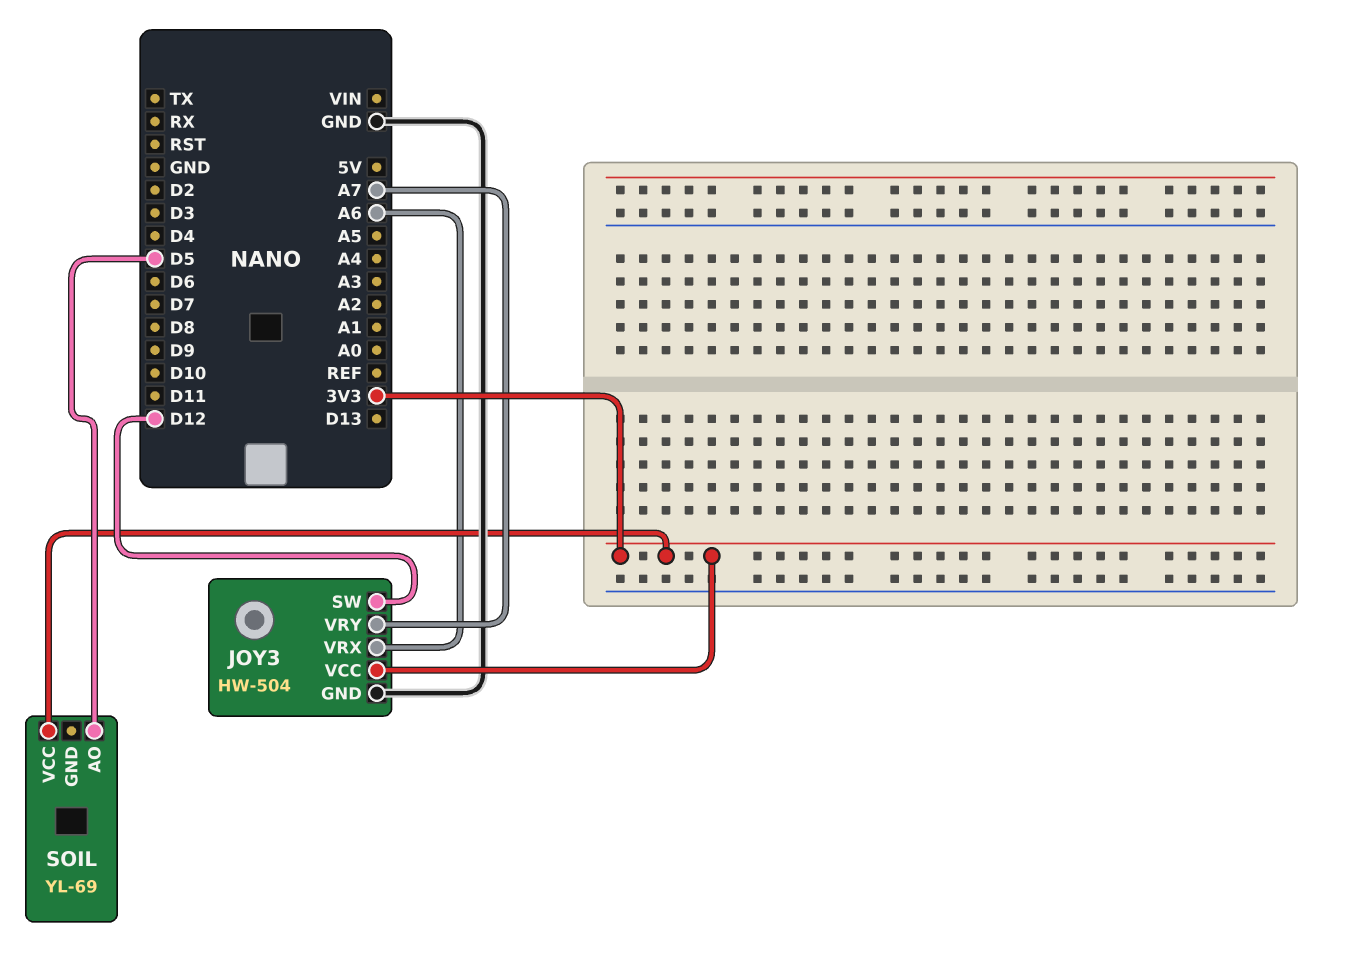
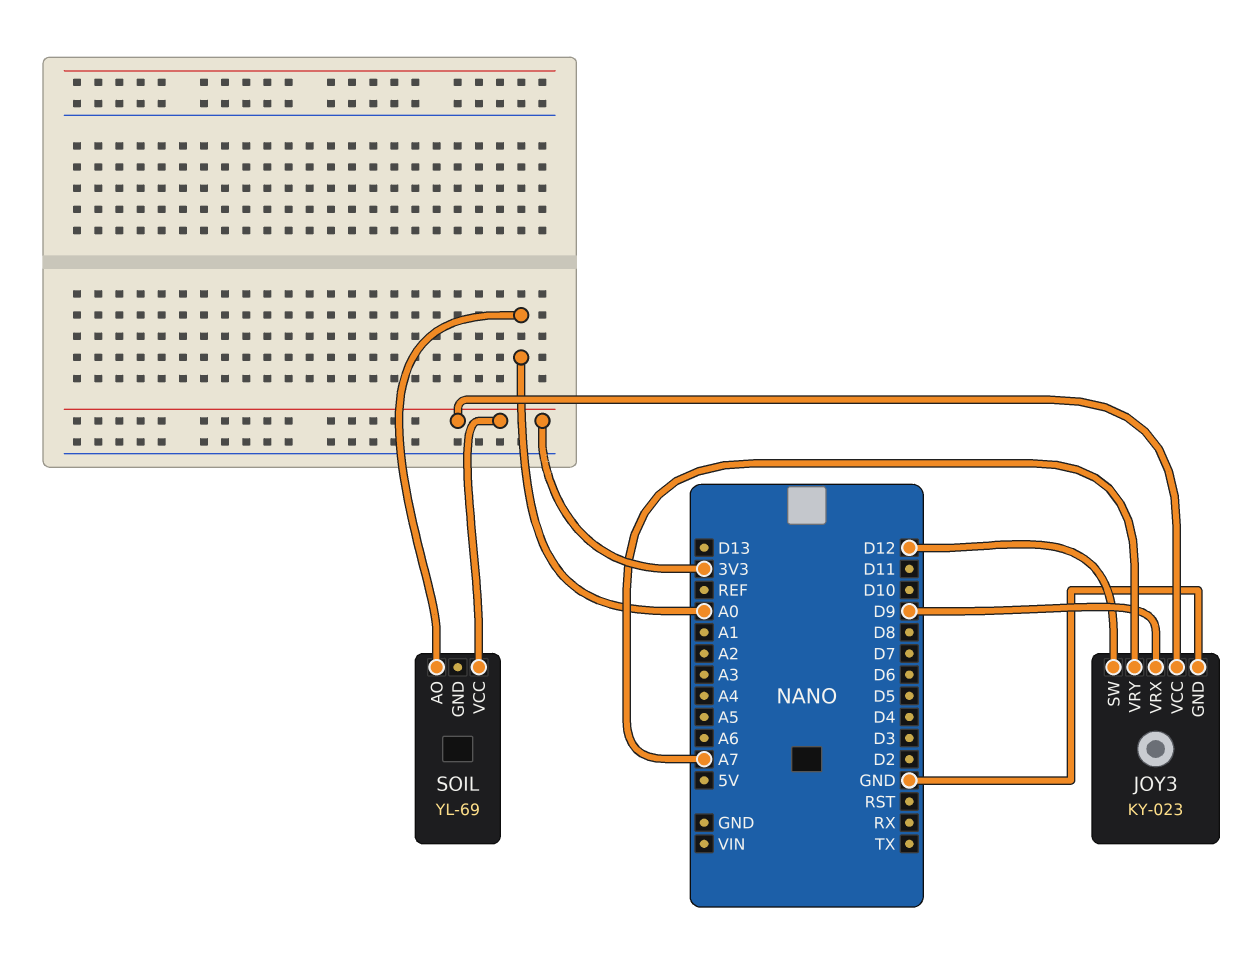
JOY3: HW-504 -> KY-023
JOY3 pin VRX: A6 -> D9
SOIL pin AO: D5 -> A0

